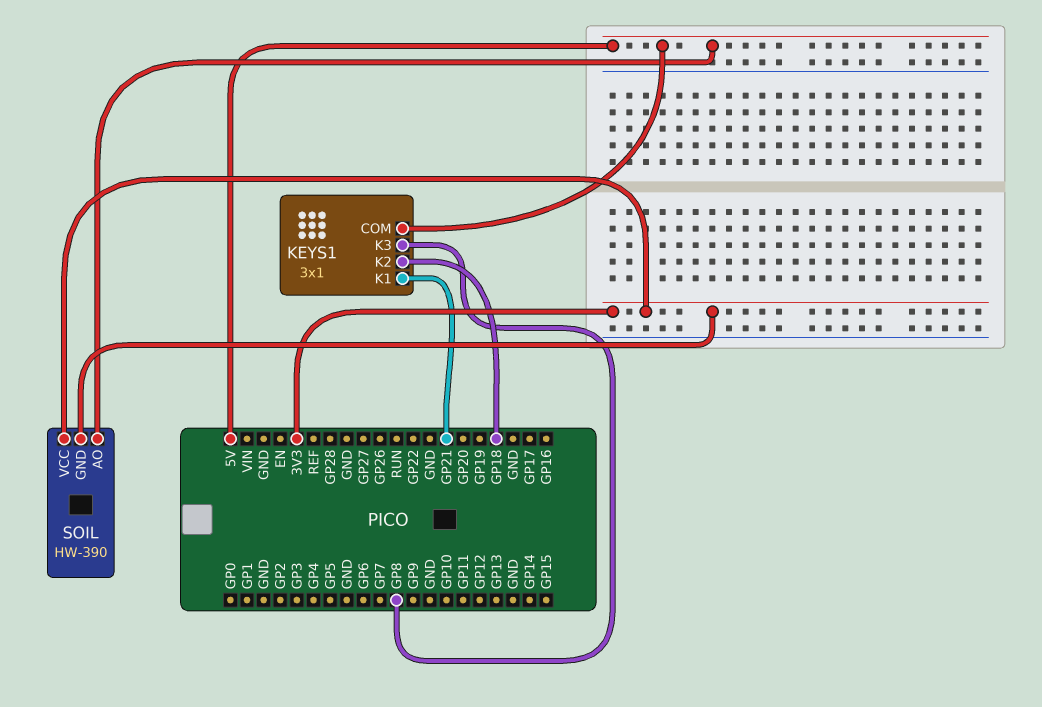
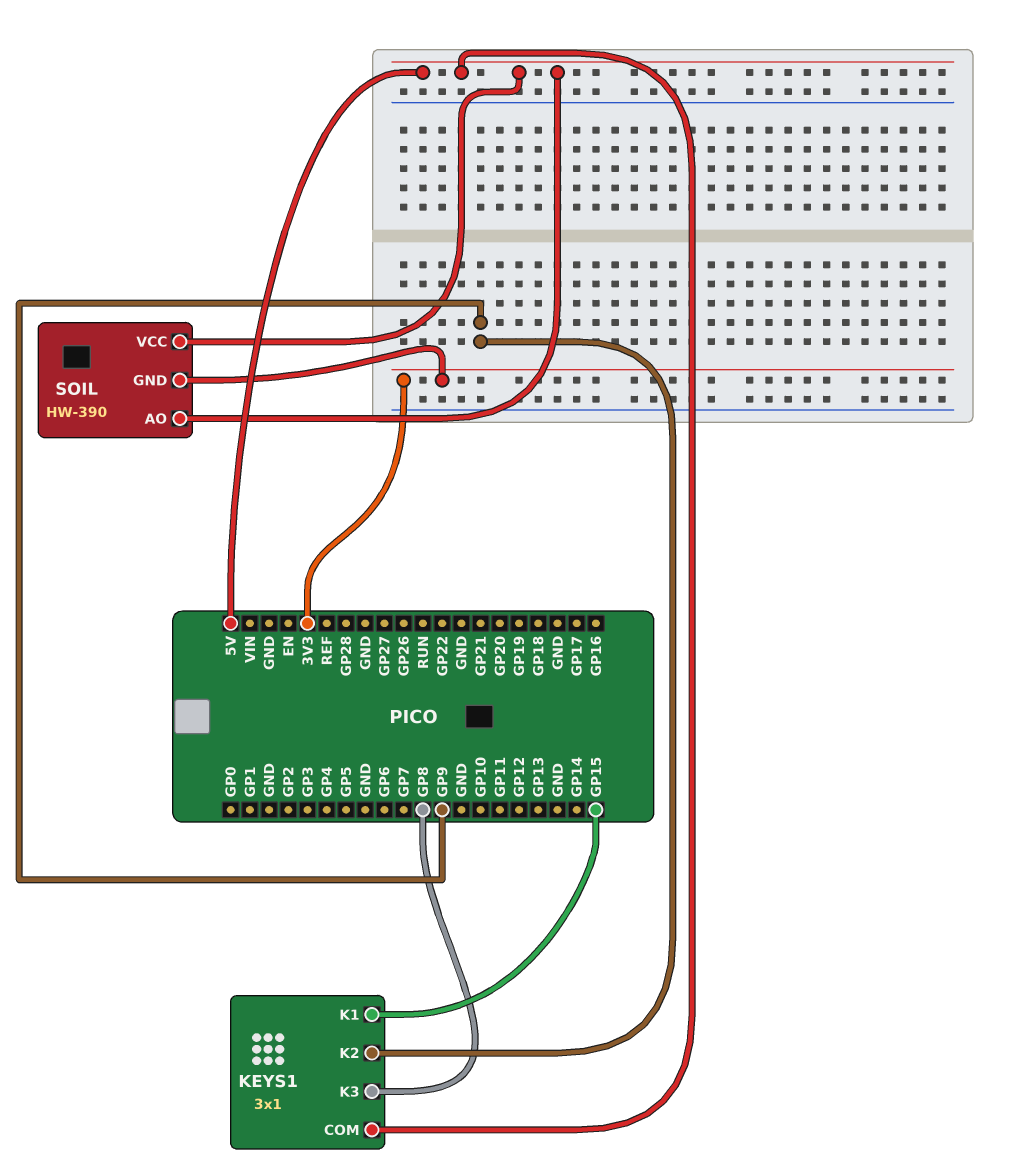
KEYS1 pin K1: GP21 -> GP15
KEYS1 pin K2: GP18 -> GP9
SOIL pin VCC: 3V3 -> 5V

